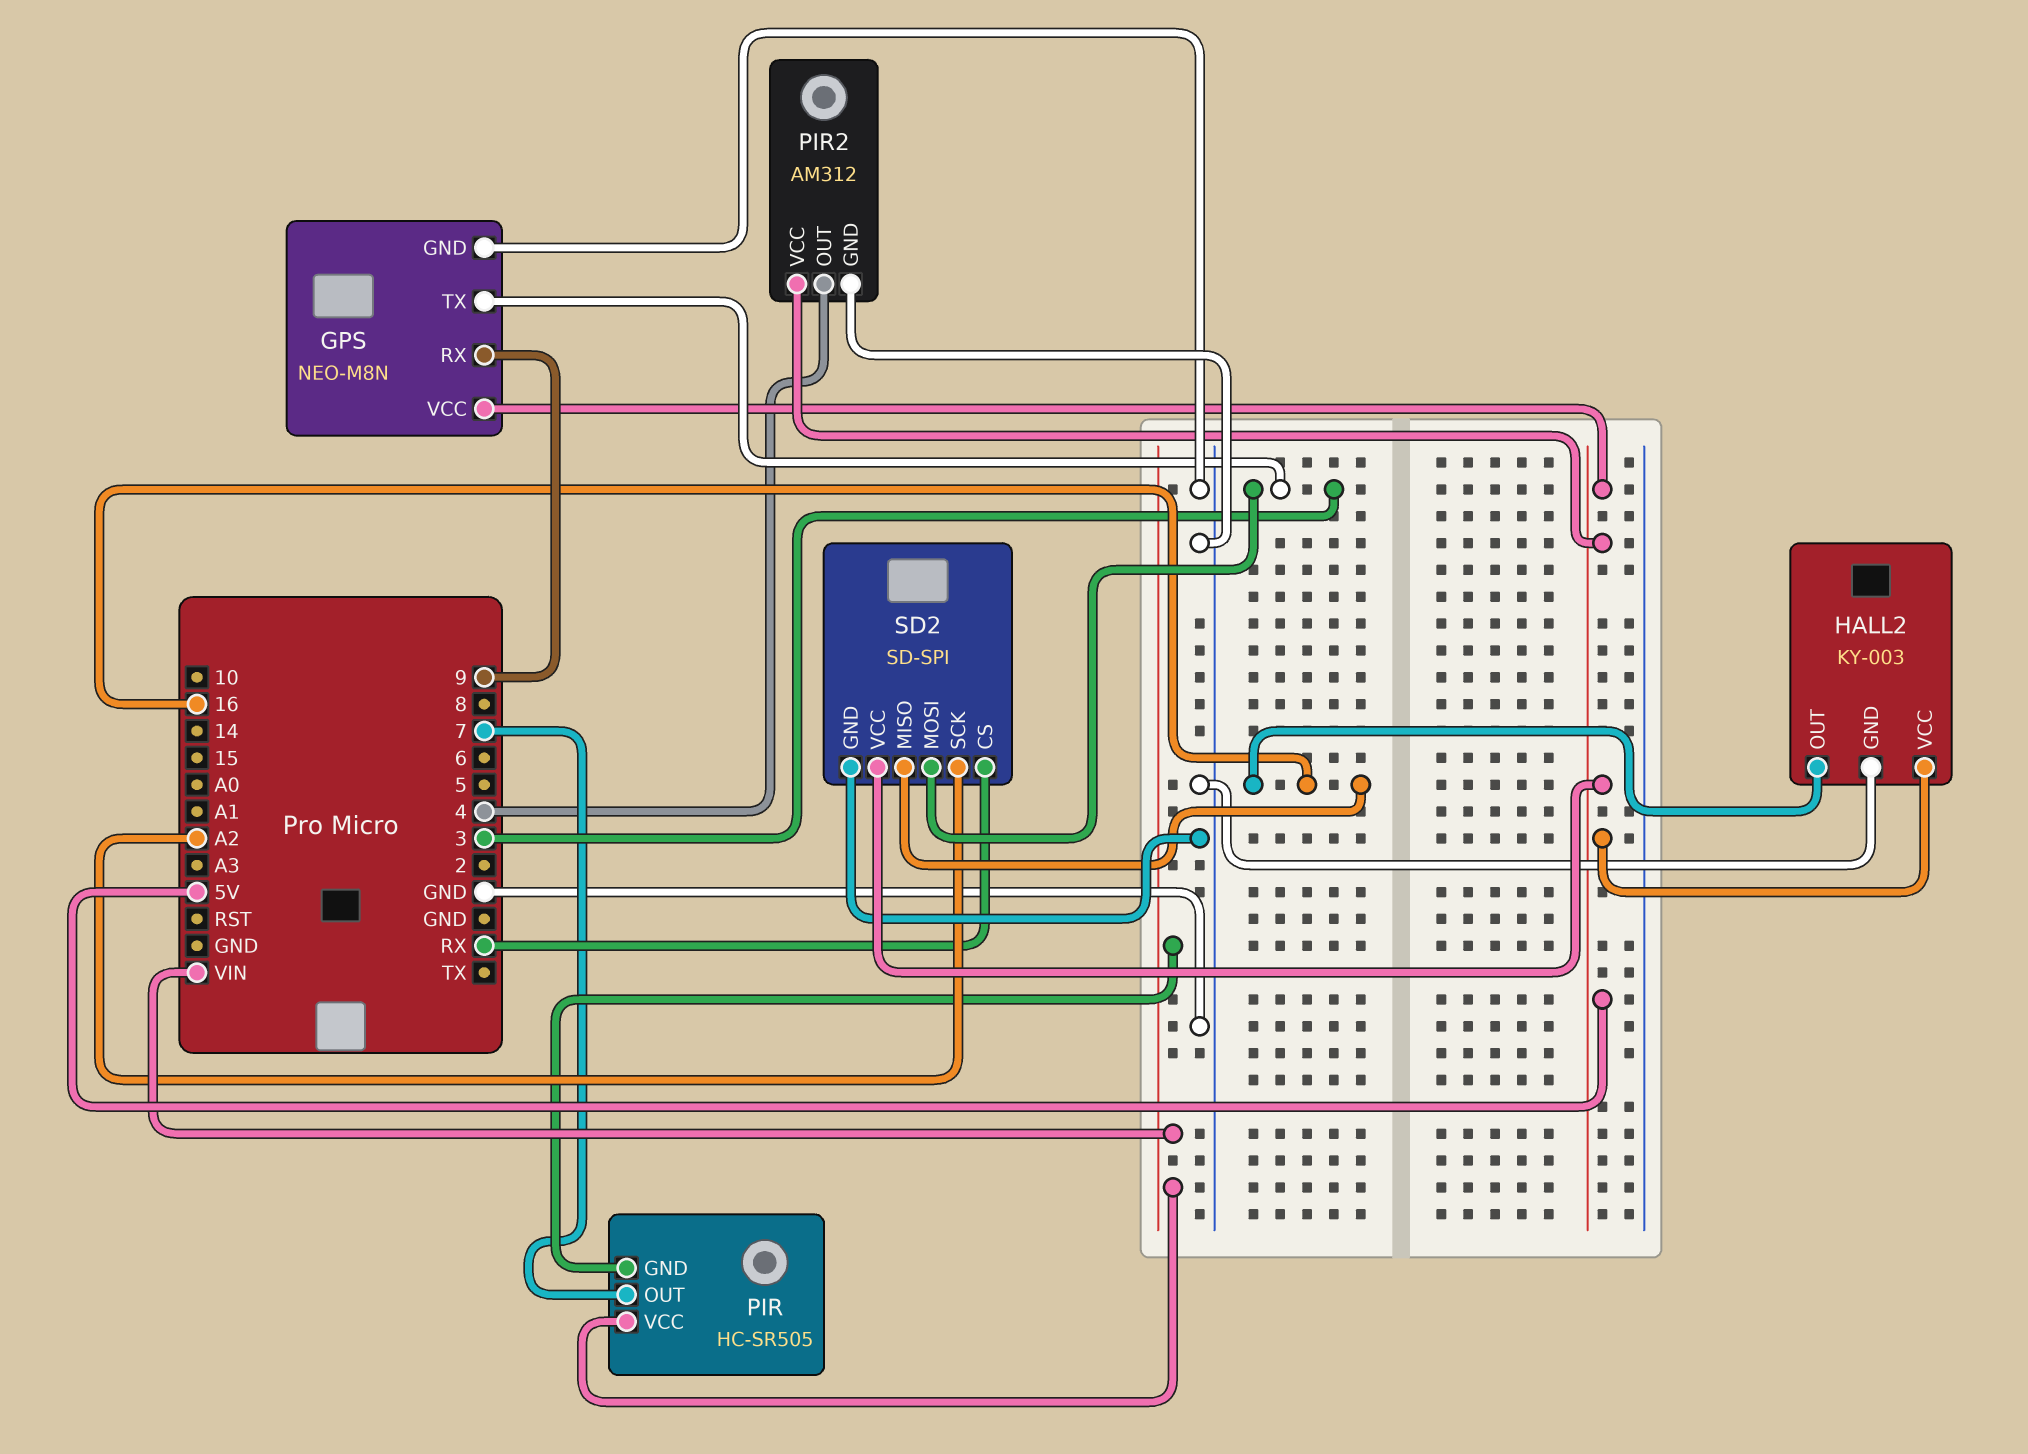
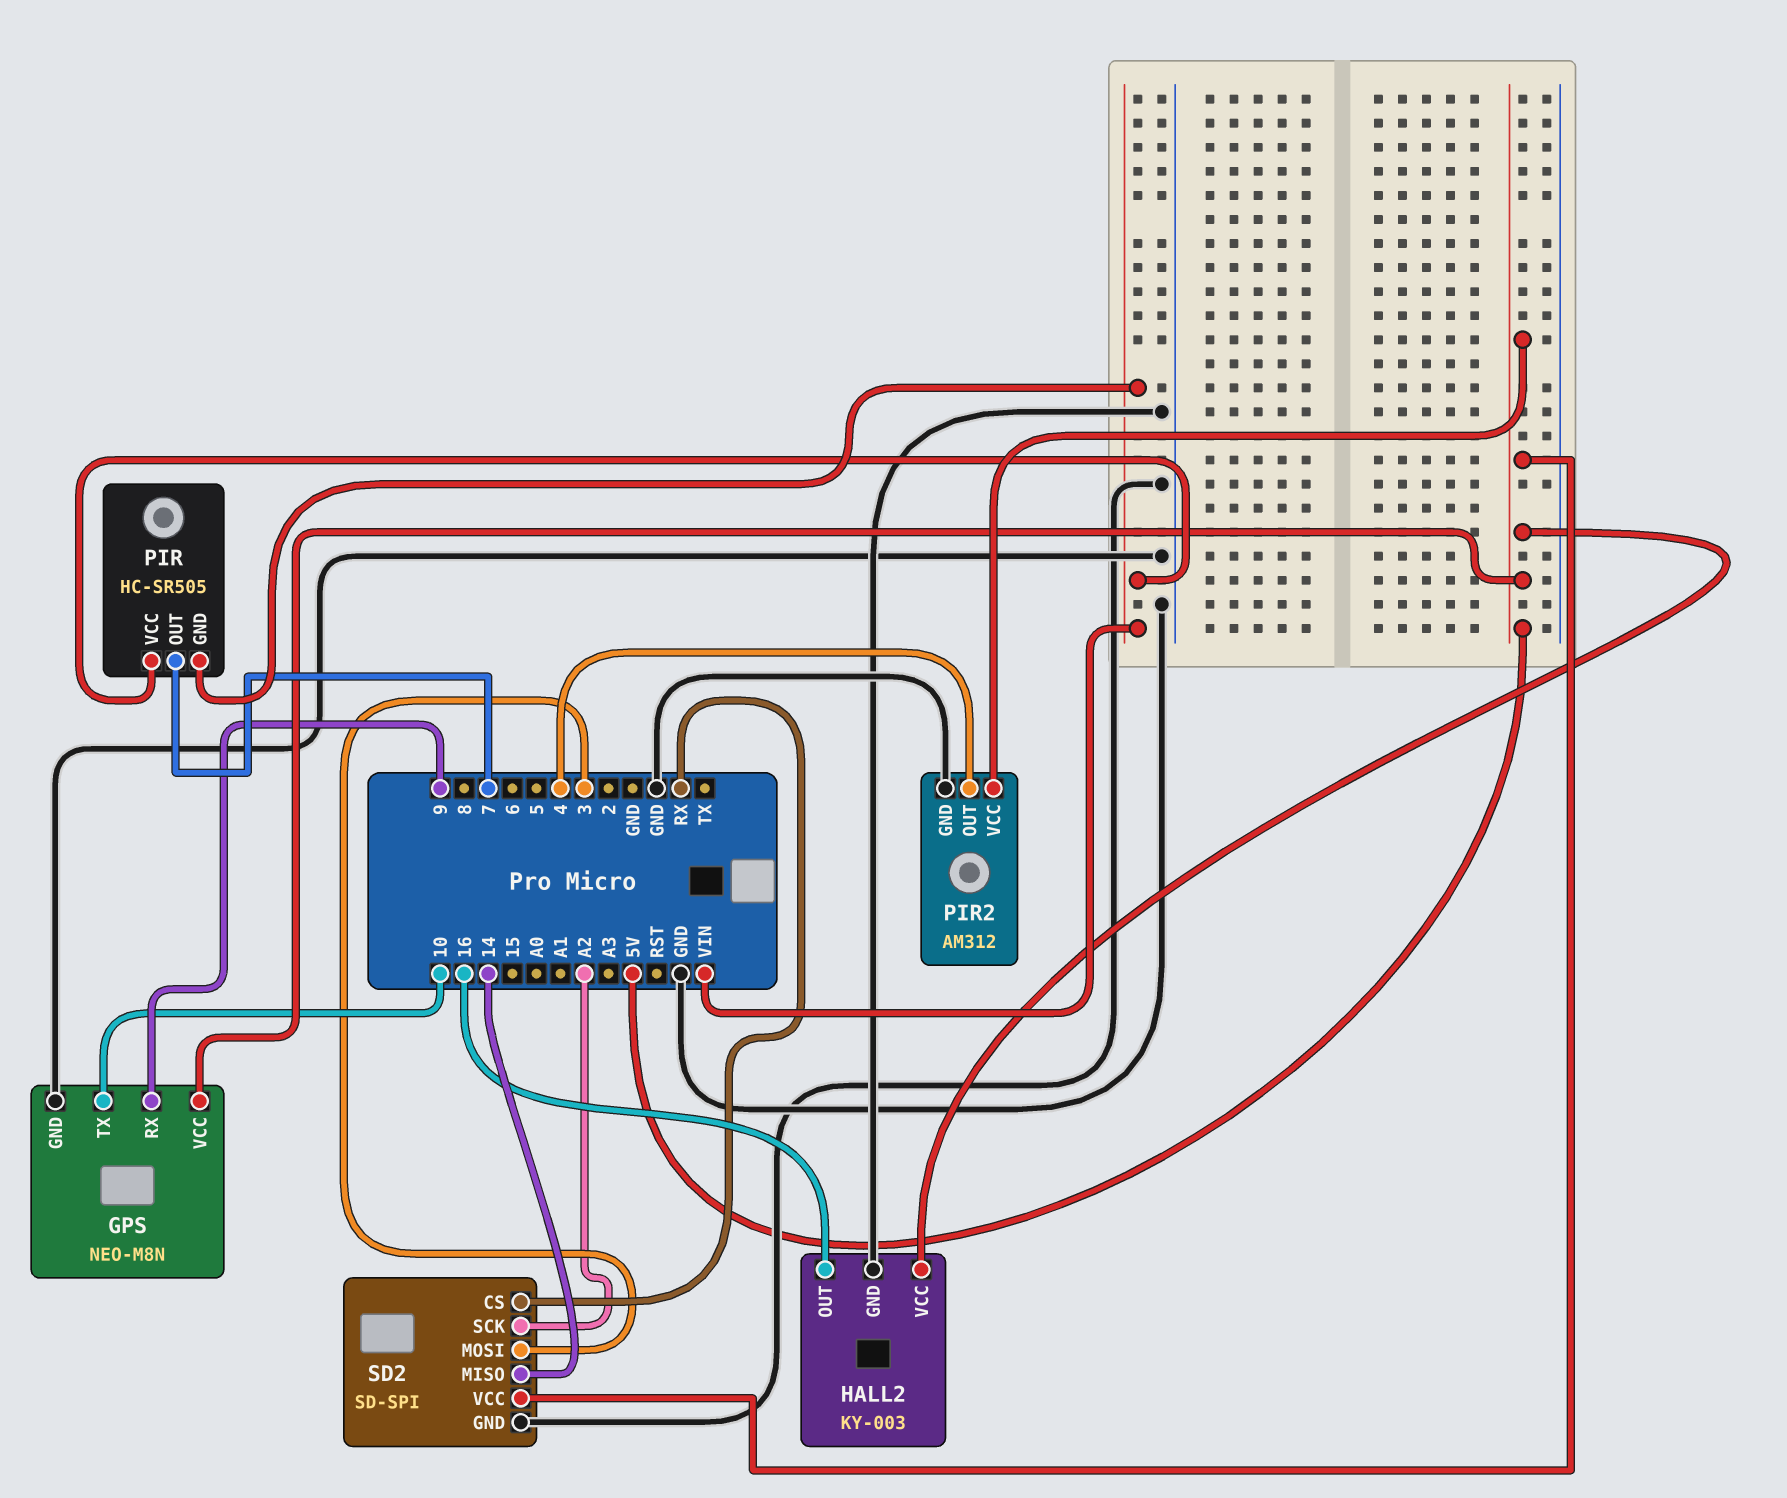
GPS pin TX: 3 -> 10
SD2 pin MISO: 16 -> 14

